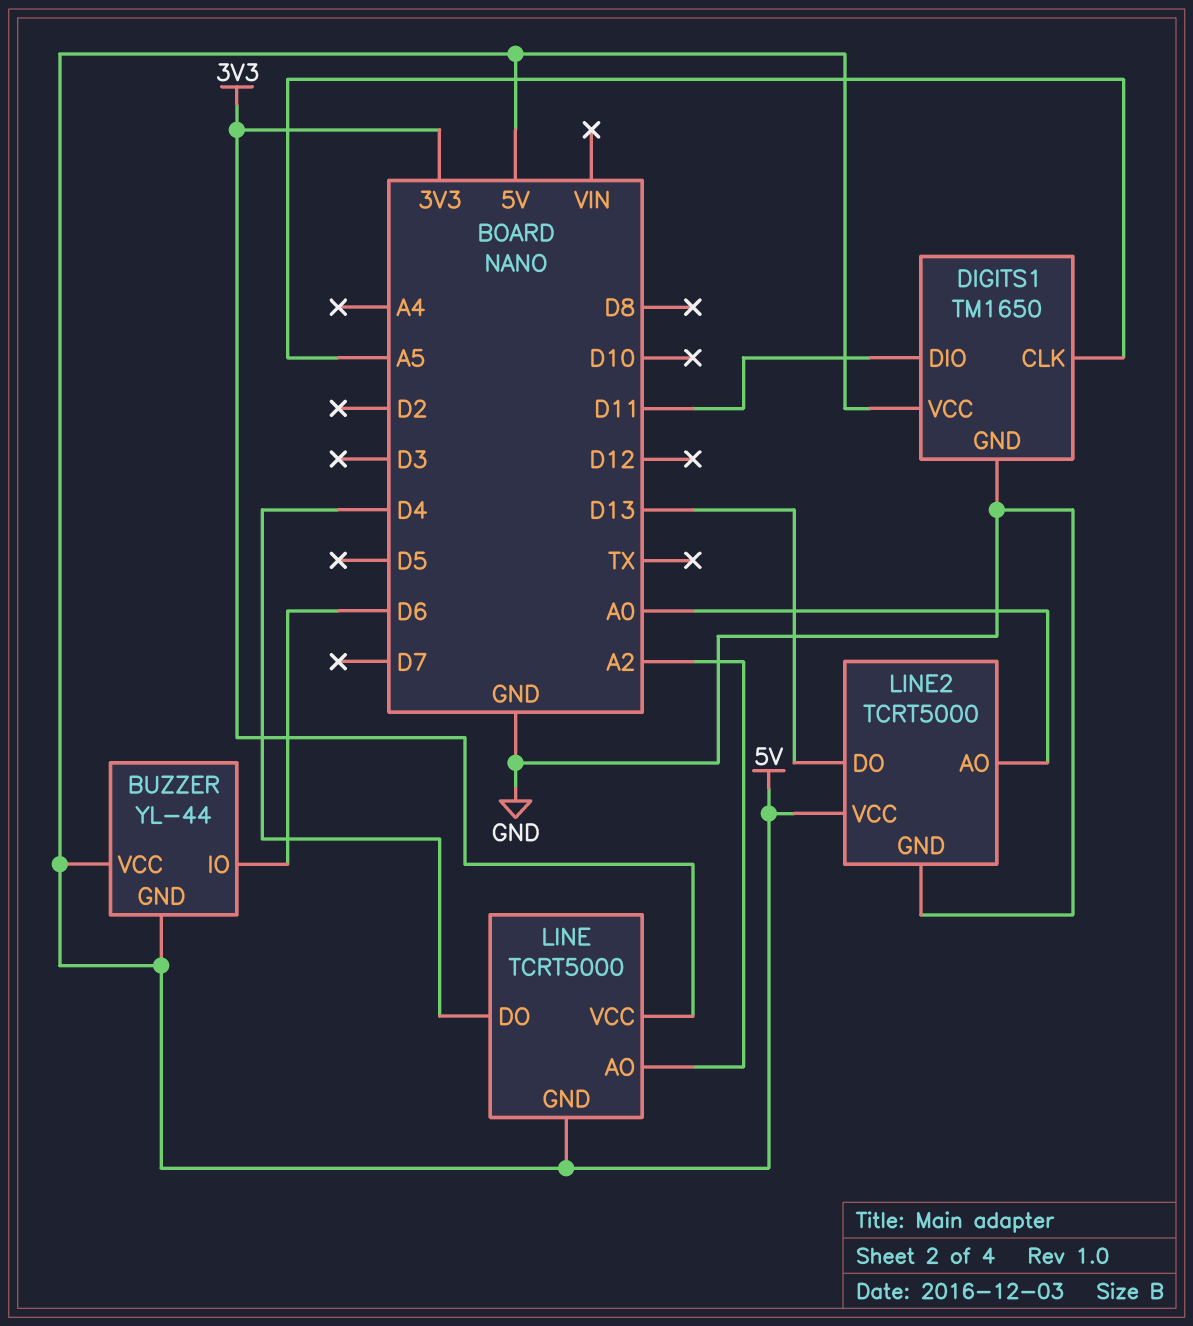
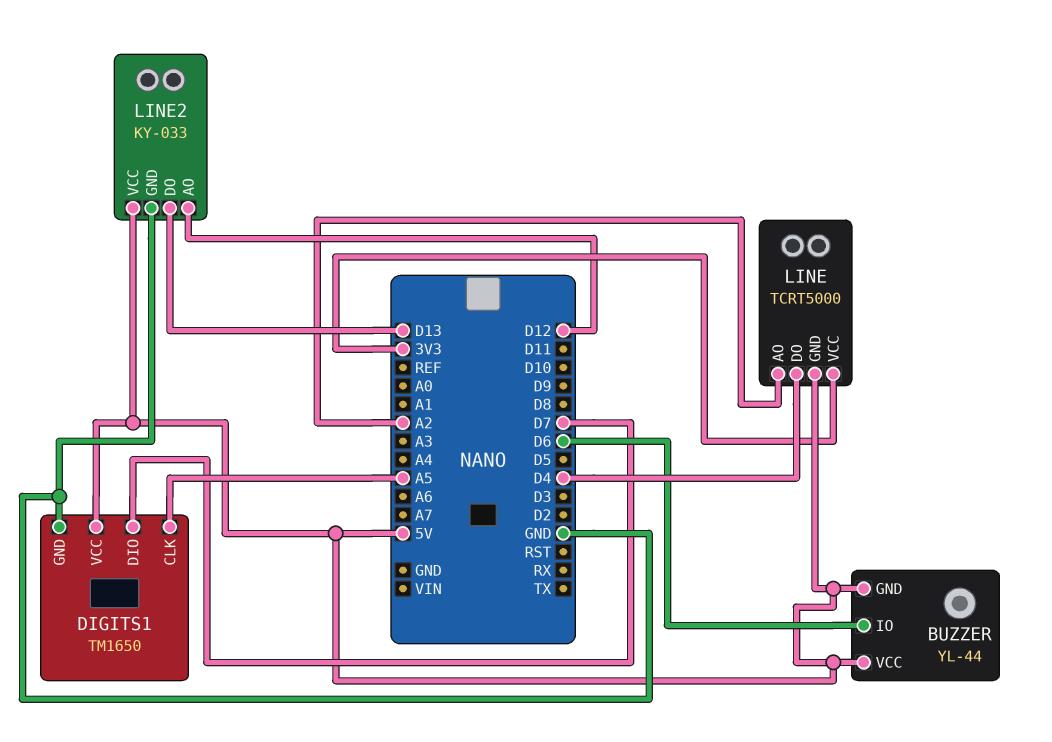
DIGITS1 pin DIO: D11 -> D7
LINE2: TCRT5000 -> KY-033
LINE2 pin AO: A0 -> D12

